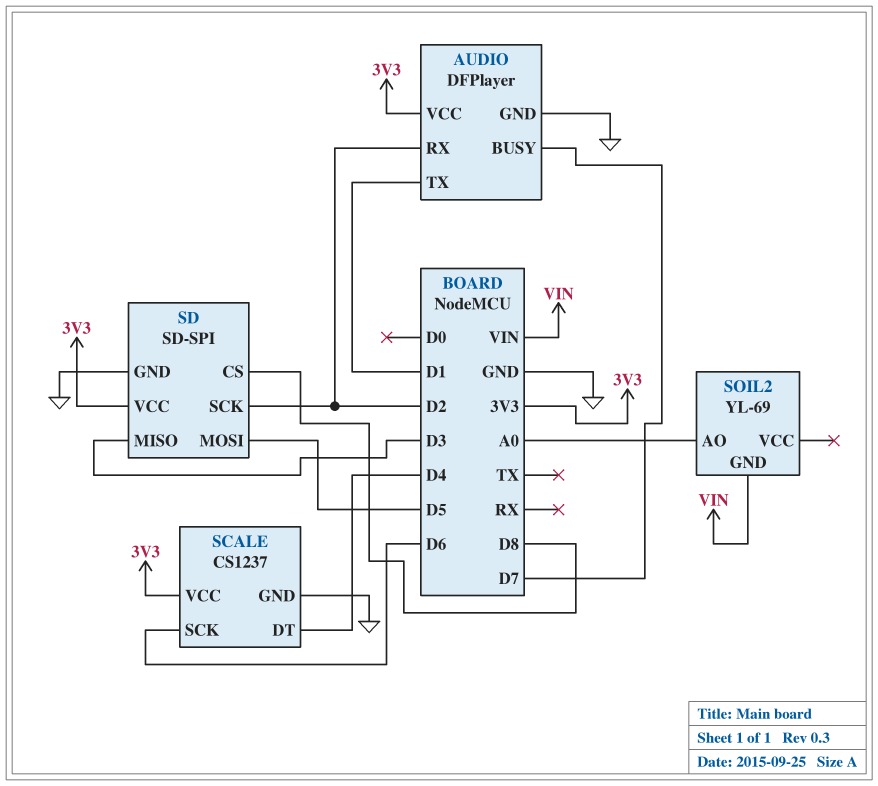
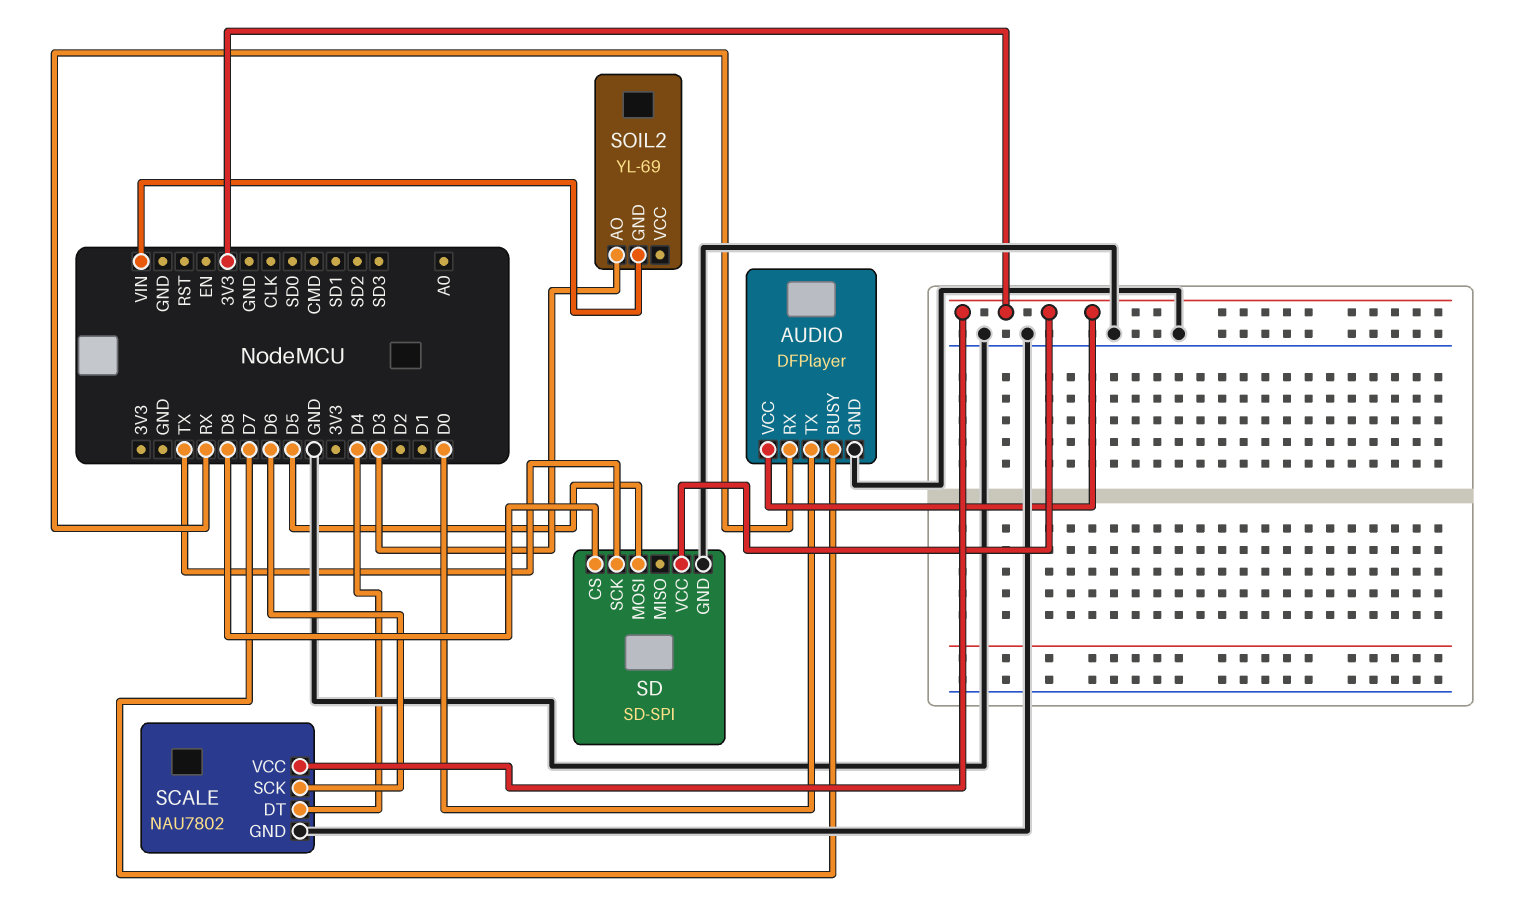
AUDIO pin RX: D2 -> RX
AUDIO pin TX: D1 -> D0
SCALE: CS1237 -> NAU7802
SD pin MISO: D3 -> none
SD pin SCK: D2 -> TX
SOIL2 pin AO: A0 -> D3

